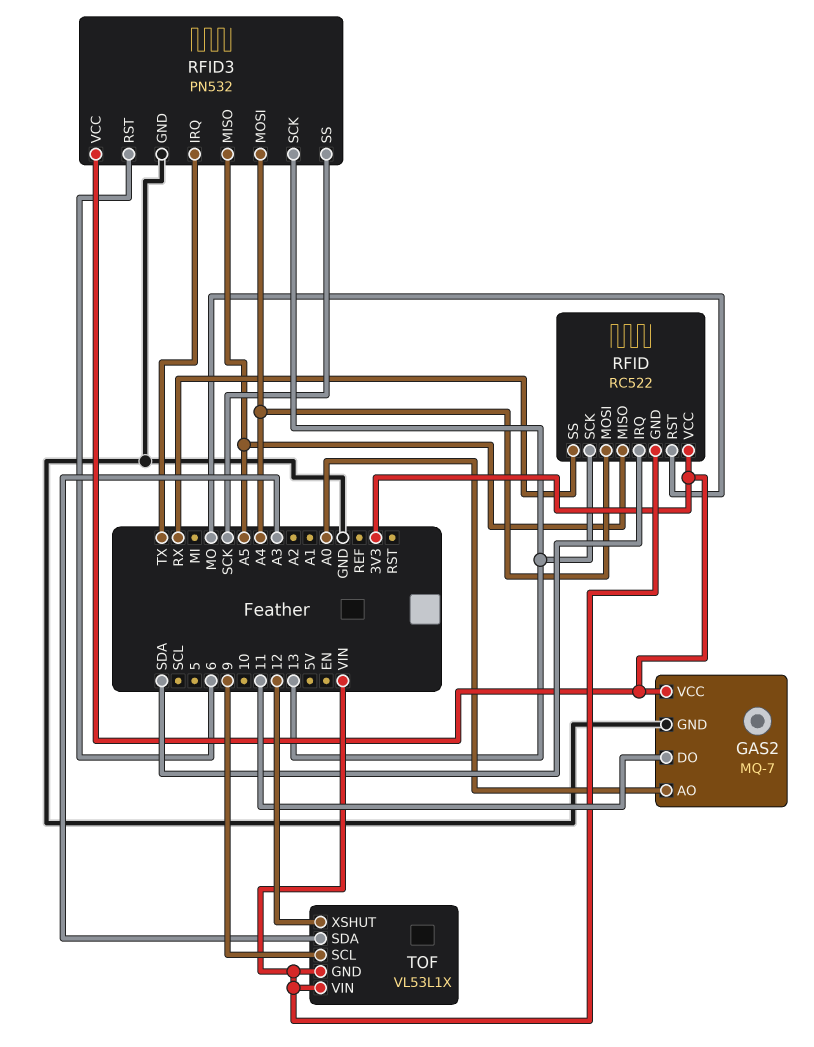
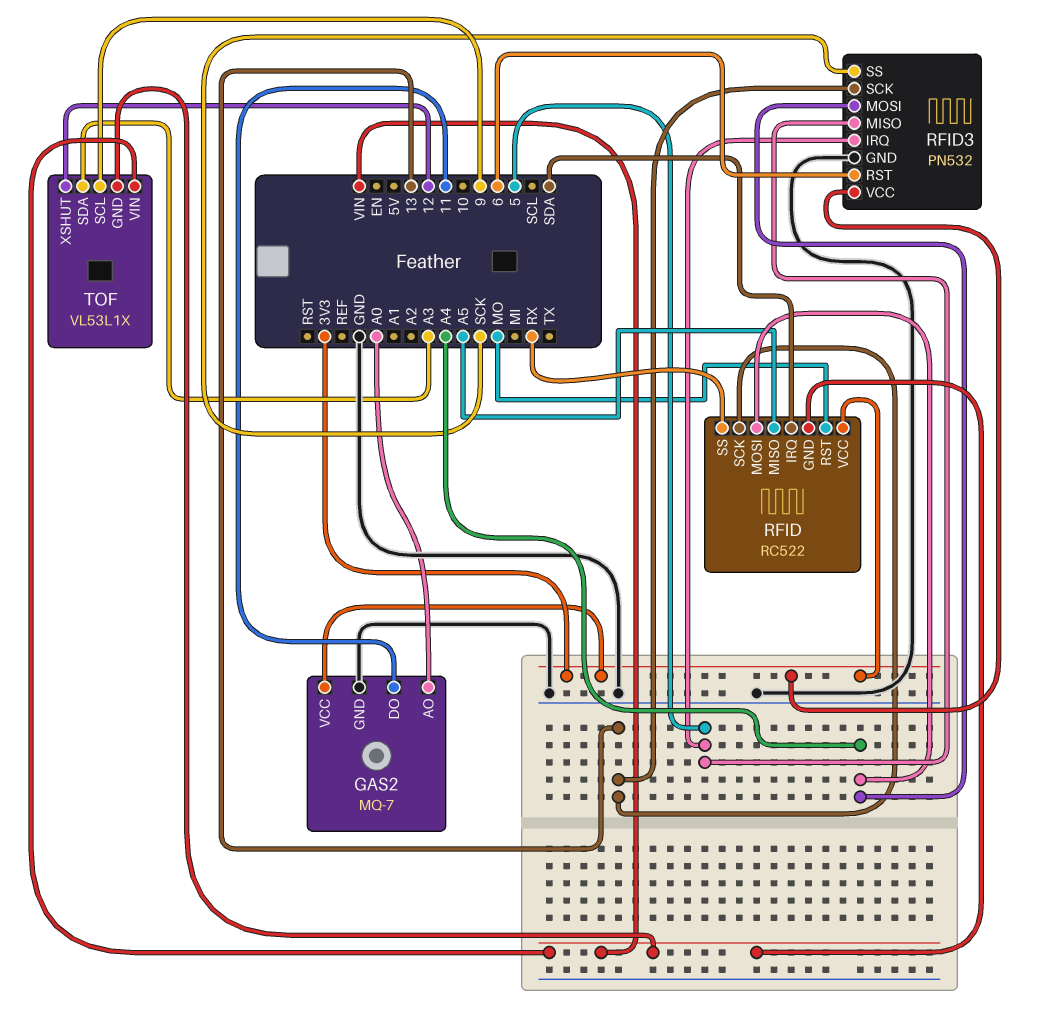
RFID3 pin IRQ: TX -> 5
RFID3 pin MISO: A5 -> 5

